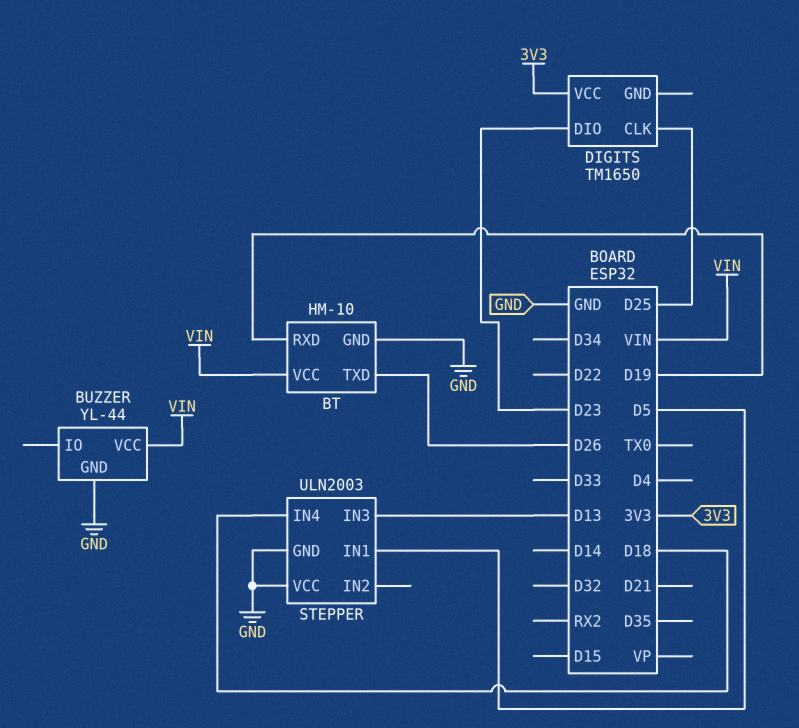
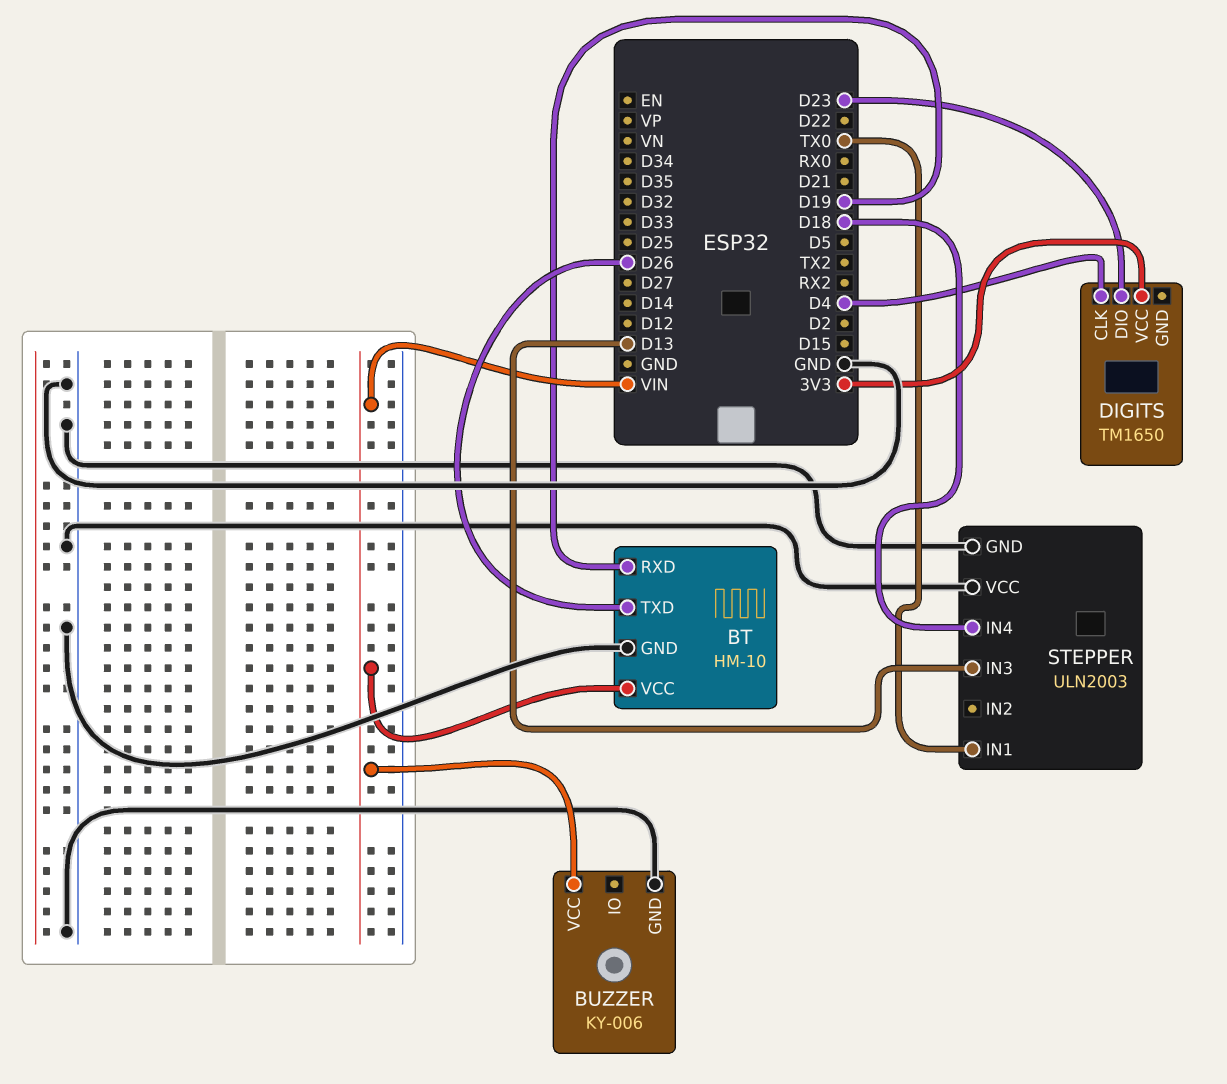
BUZZER: YL-44 -> KY-006
DIGITS pin CLK: D25 -> D4
STEPPER pin IN1: D5 -> TX0

